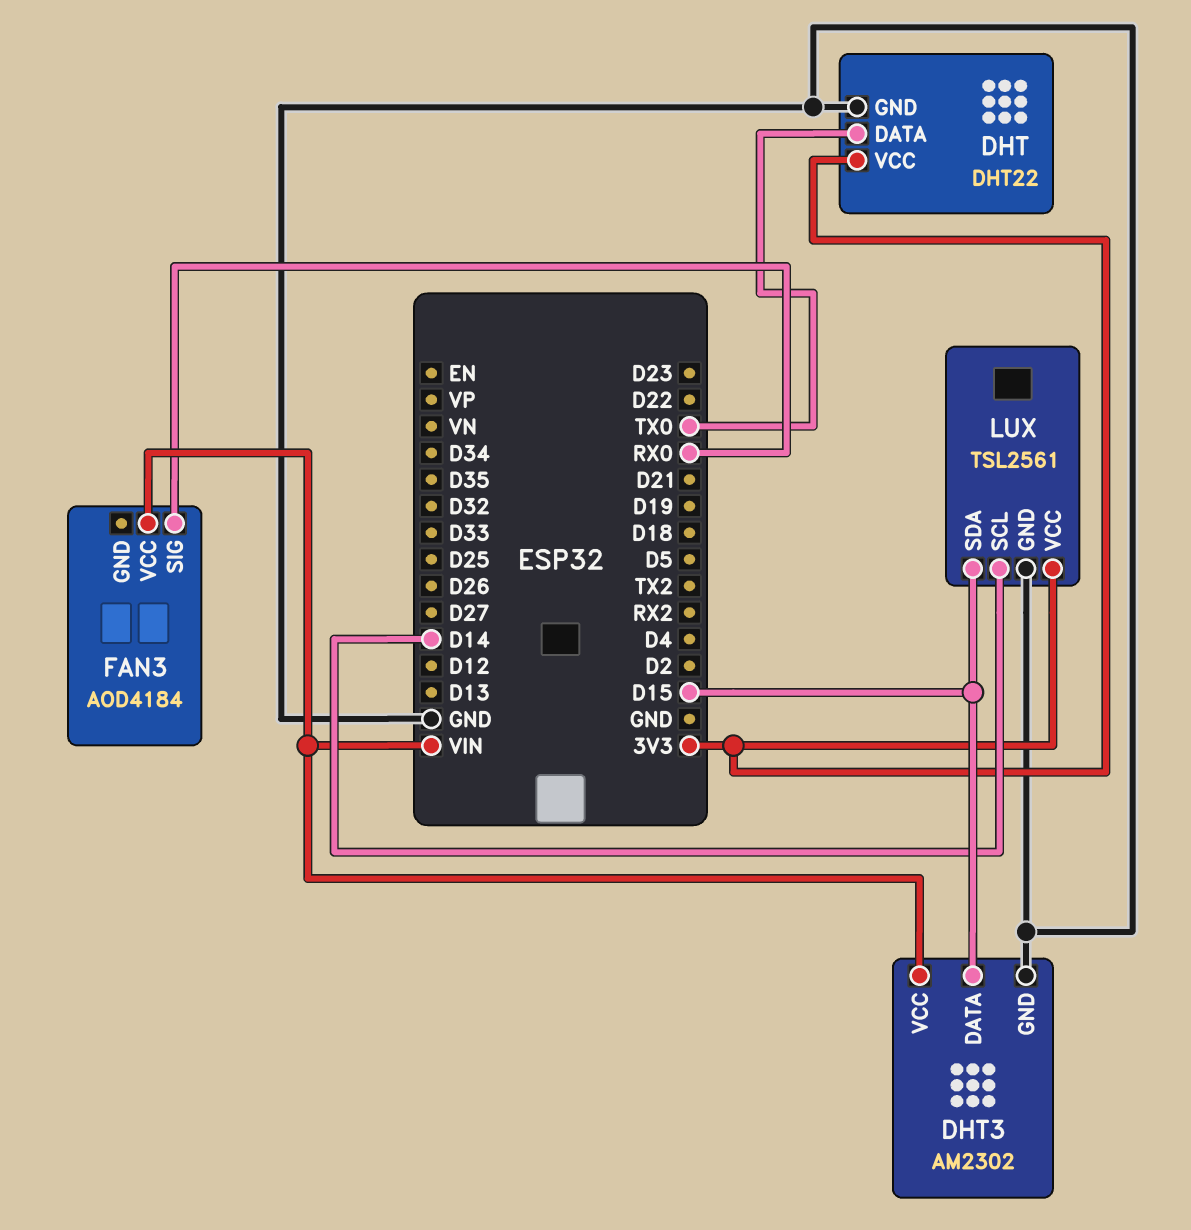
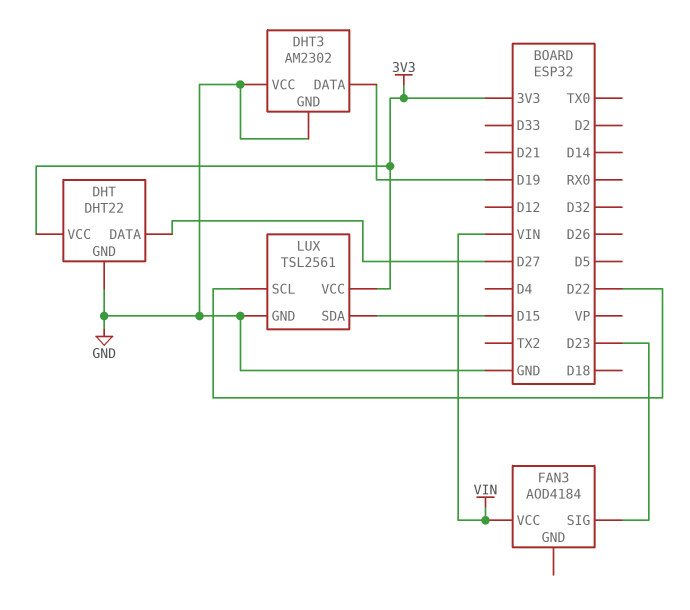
DHT pin DATA: TX0 -> D27
DHT3 pin DATA: D15 -> D19
DHT3 pin VCC: VIN -> GND
FAN3 pin SIG: RX0 -> D23
LUX pin SCL: D14 -> D22

